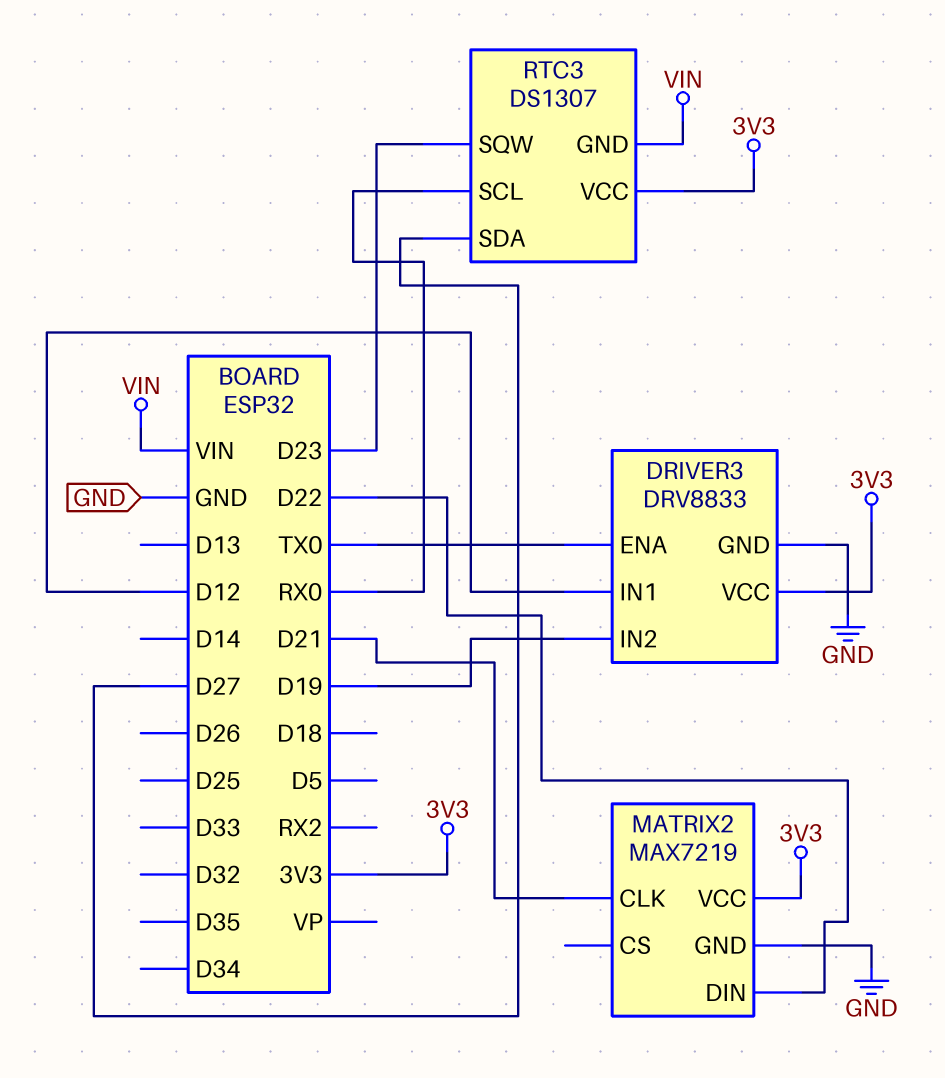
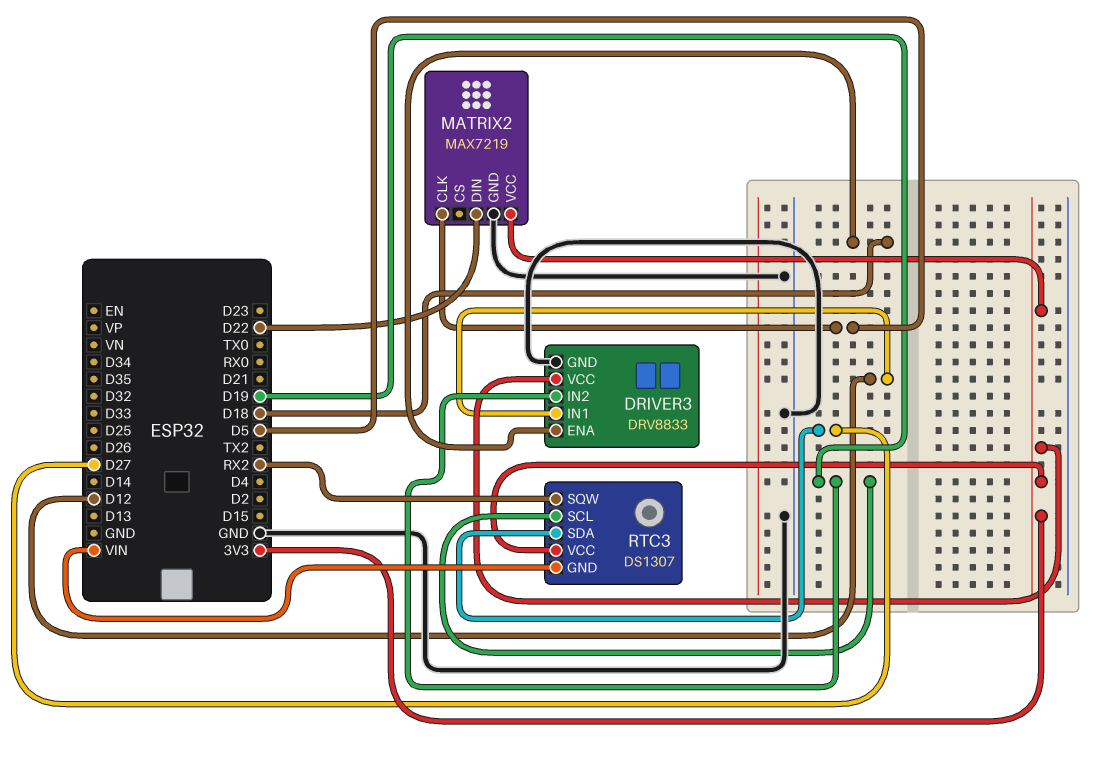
DRIVER3 pin ENA: TX0 -> D18
MATRIX2 pin CLK: D21 -> D5
RTC3 pin SCL: RX0 -> D19
RTC3 pin SQW: D23 -> RX2

